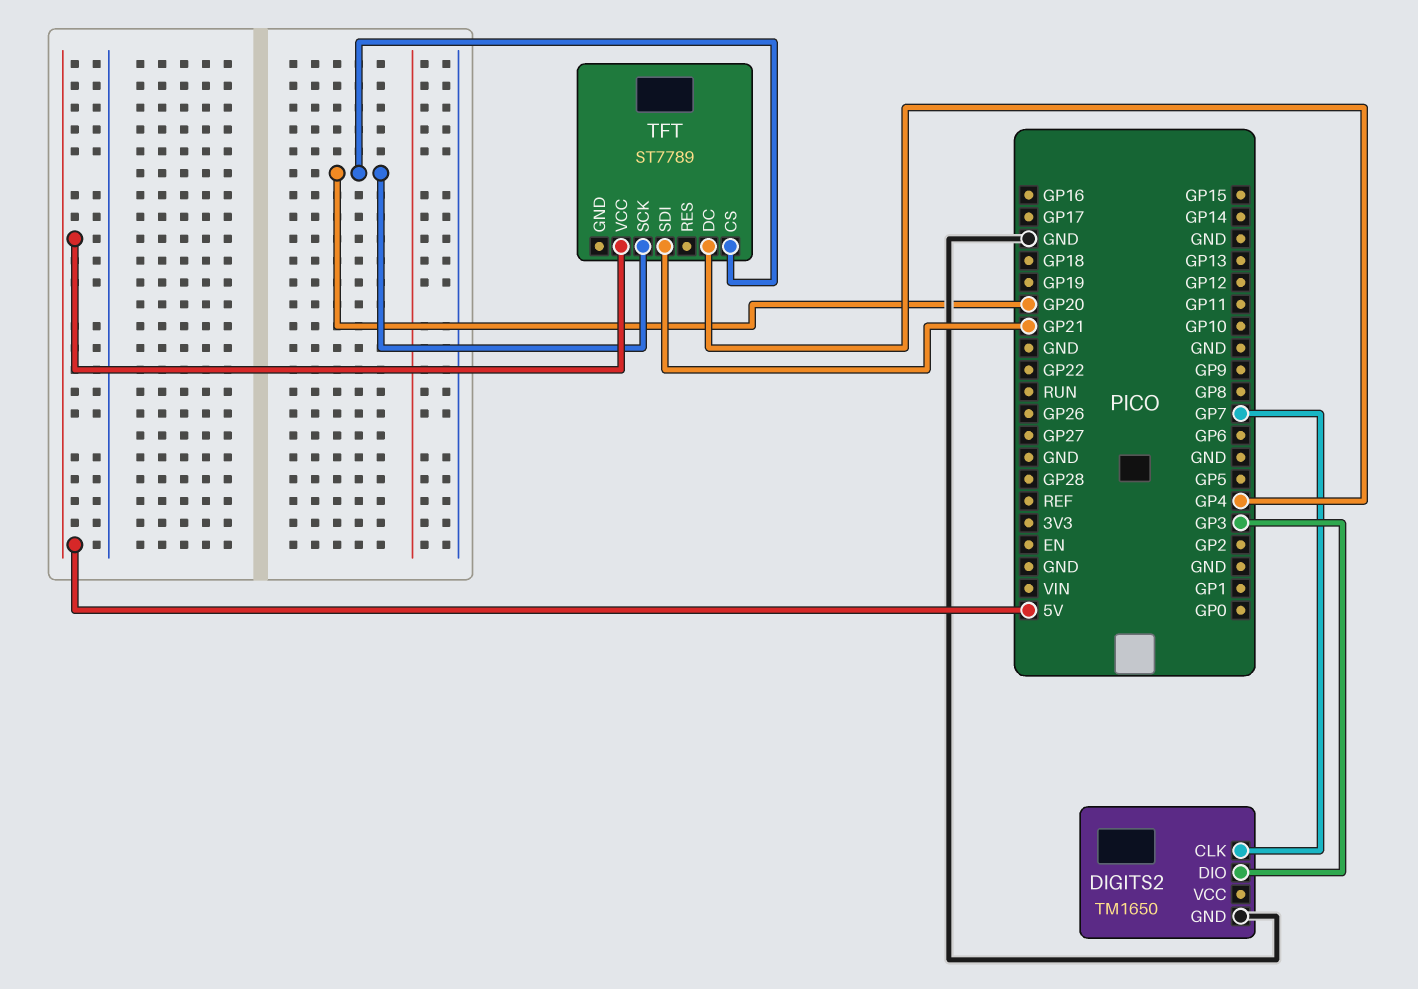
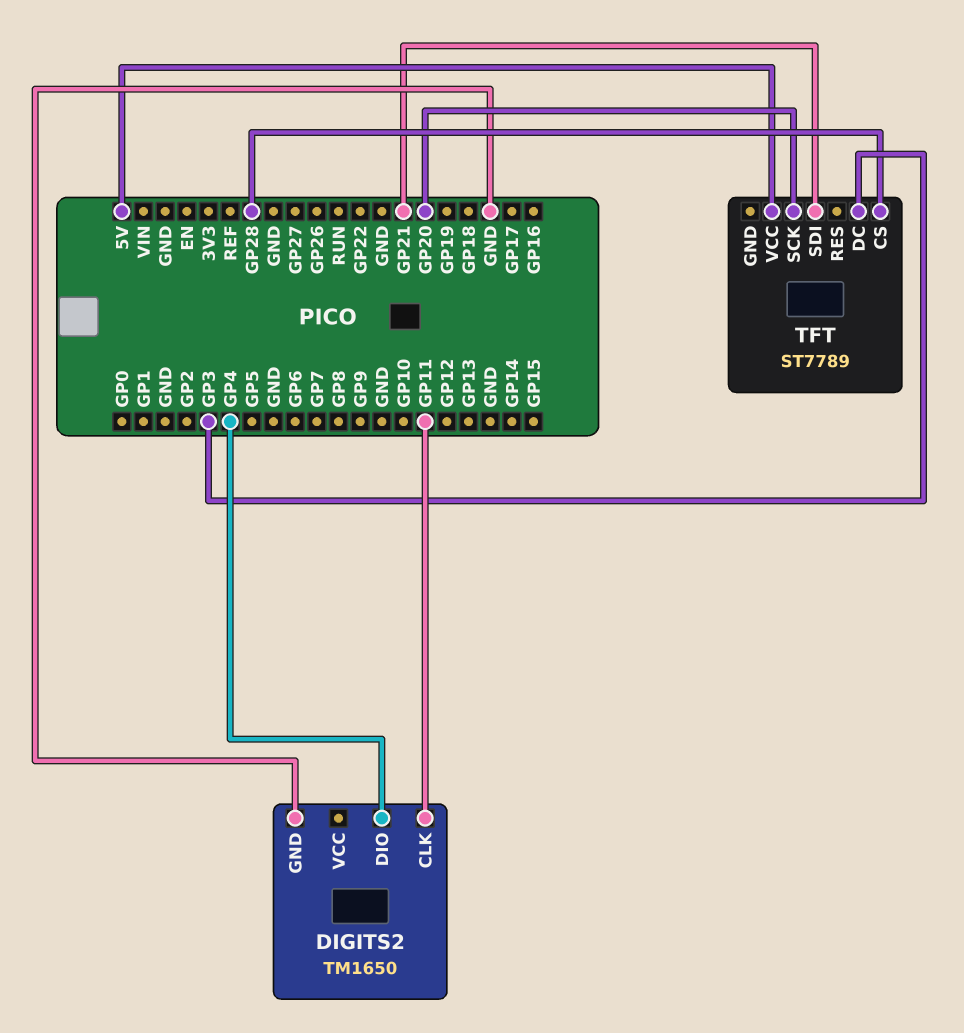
DIGITS2 pin CLK: GP7 -> GP11
DIGITS2 pin DIO: GP3 -> GP4
TFT pin CS: GP20 -> GP28
TFT pin DC: GP4 -> GP3

